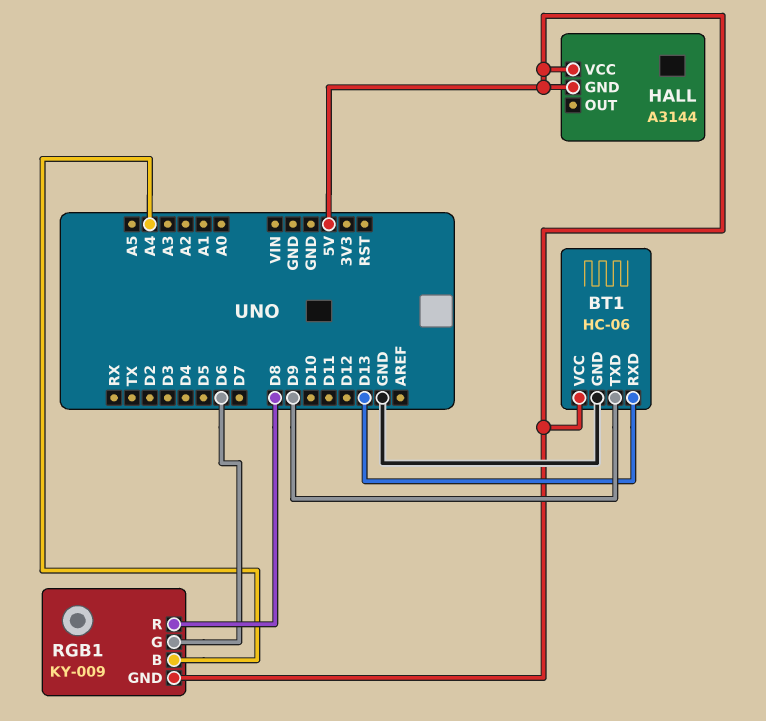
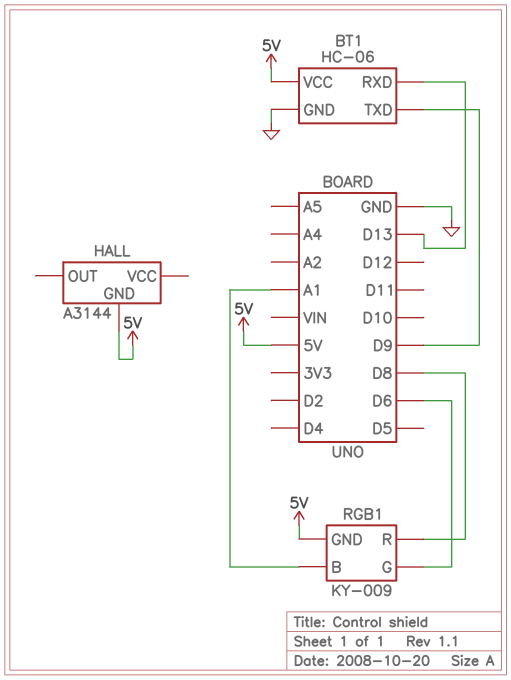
HALL pin VCC: 5V -> none
RGB1 pin B: A4 -> A1

